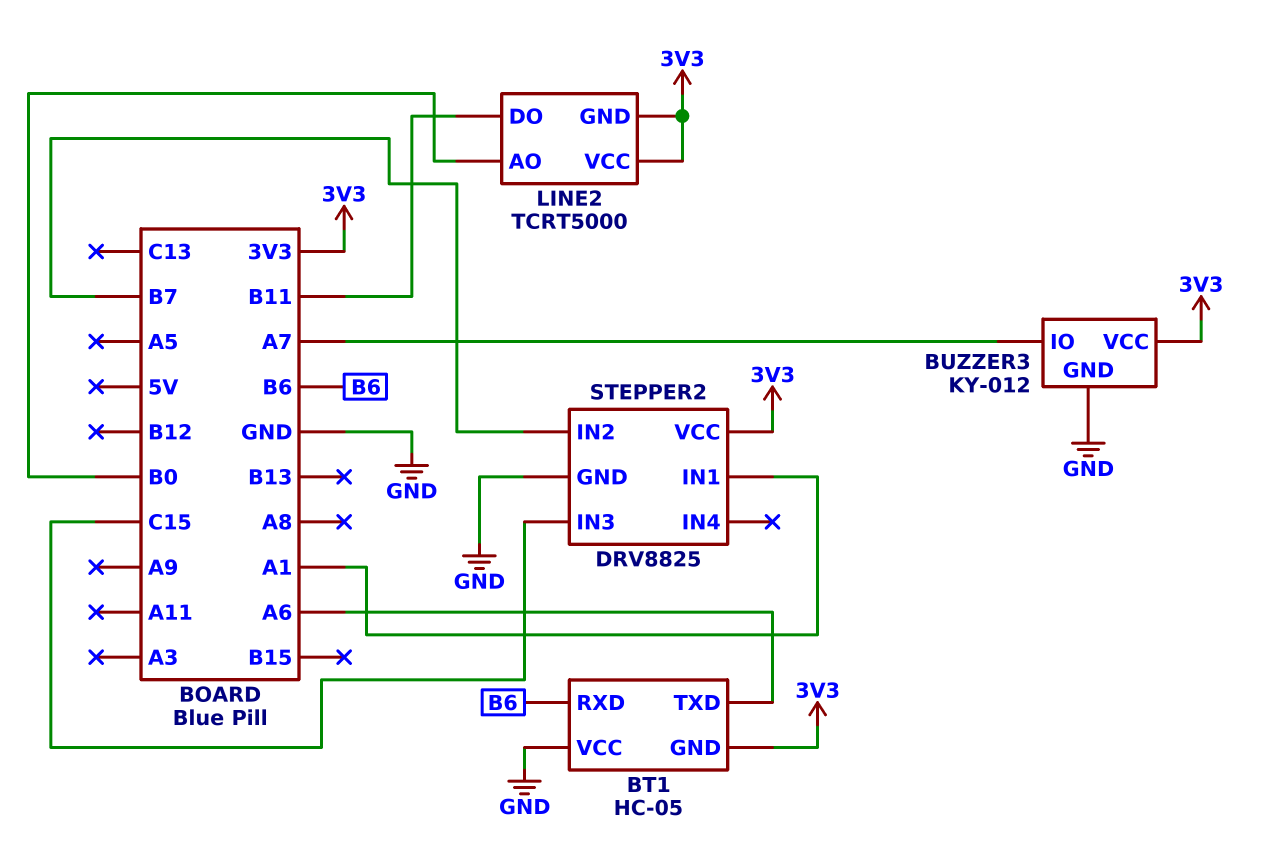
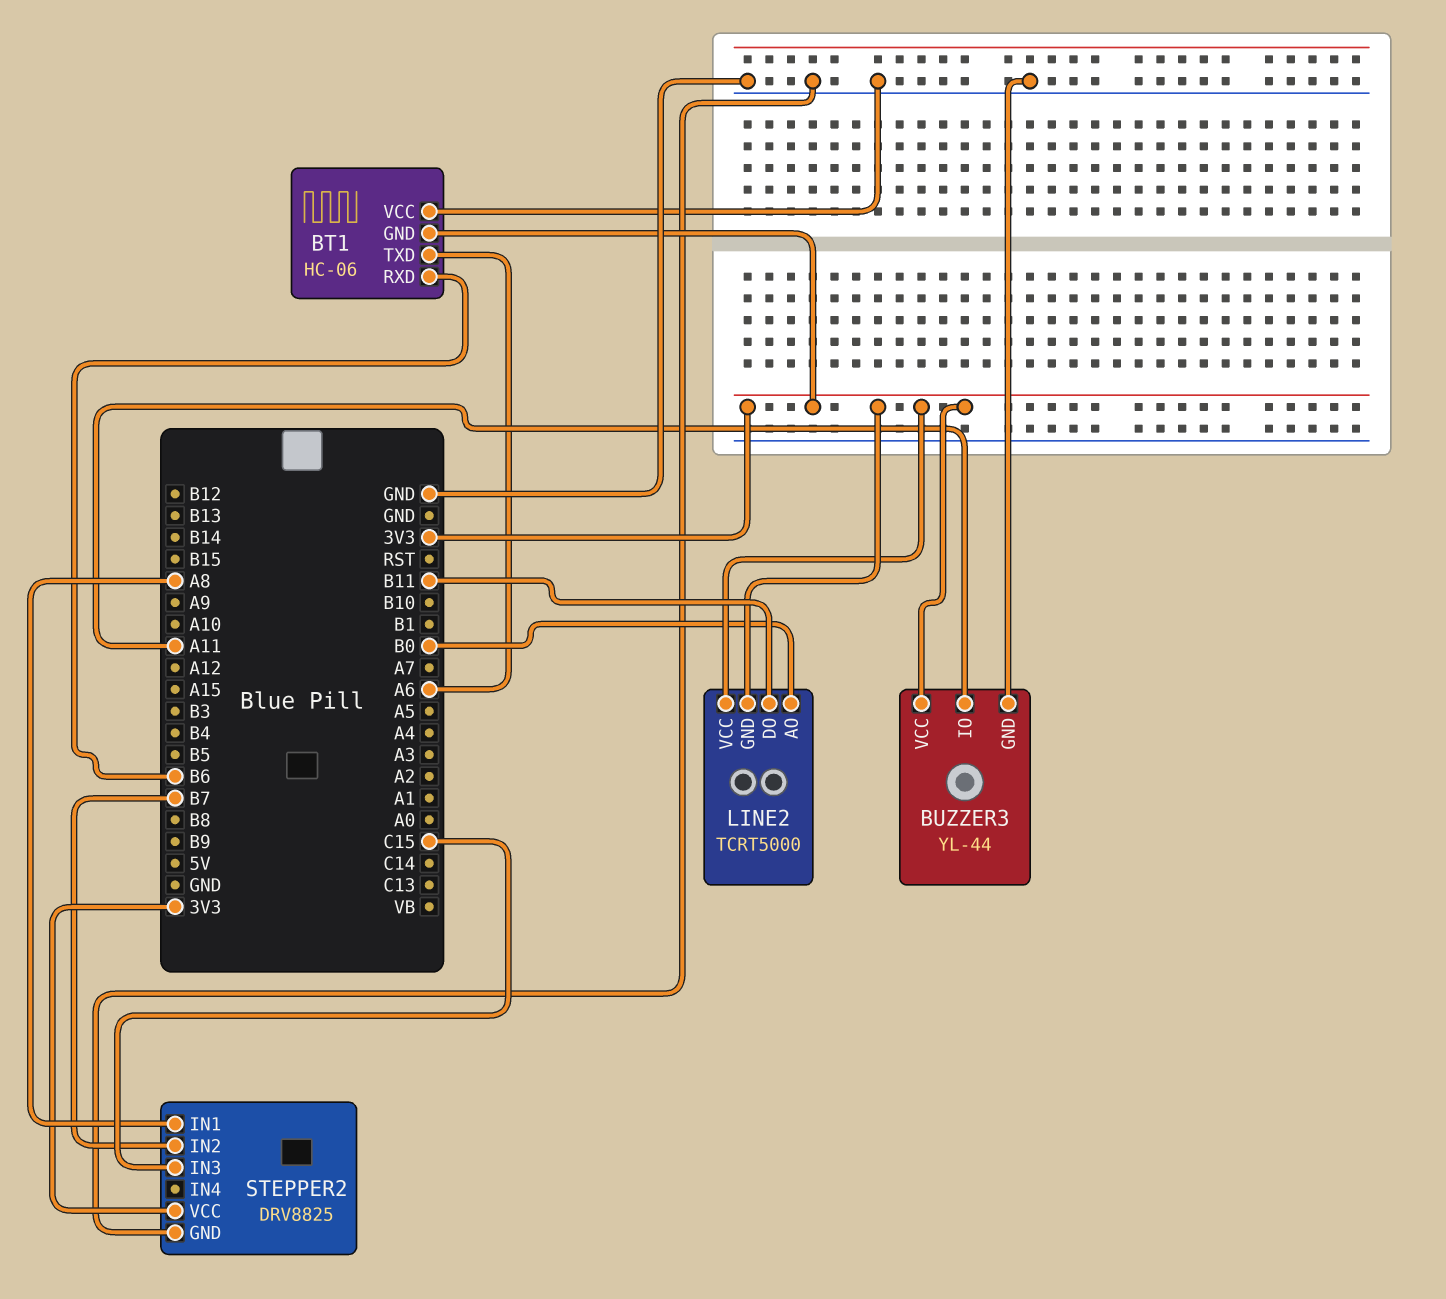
BT1: HC-05 -> HC-06
BUZZER3: KY-012 -> YL-44
BUZZER3 pin IO: A7 -> A11
STEPPER2 pin IN1: A1 -> A8

